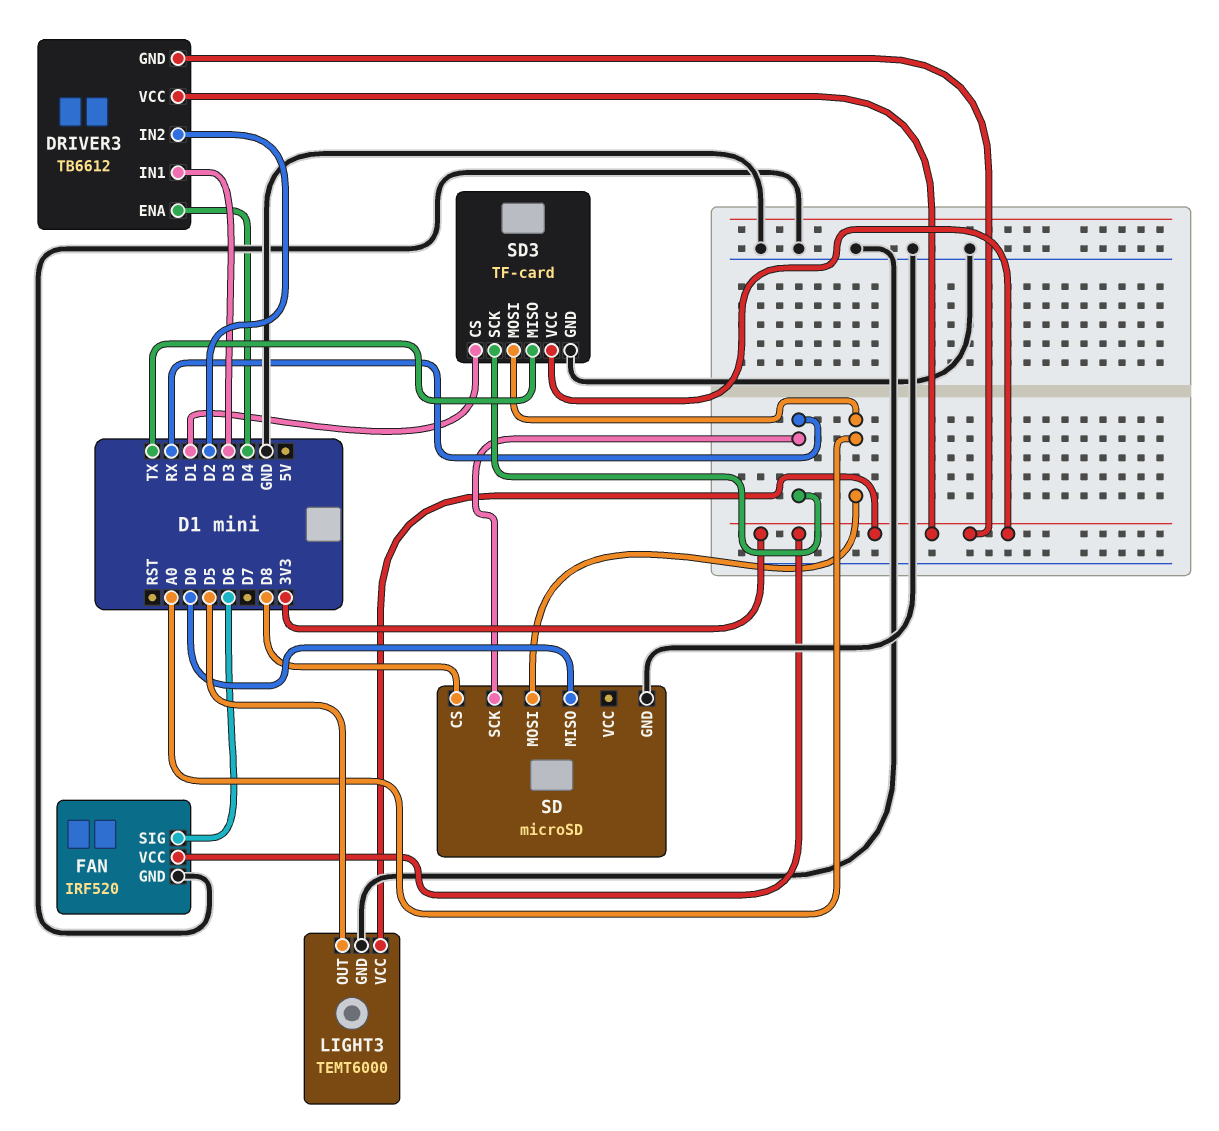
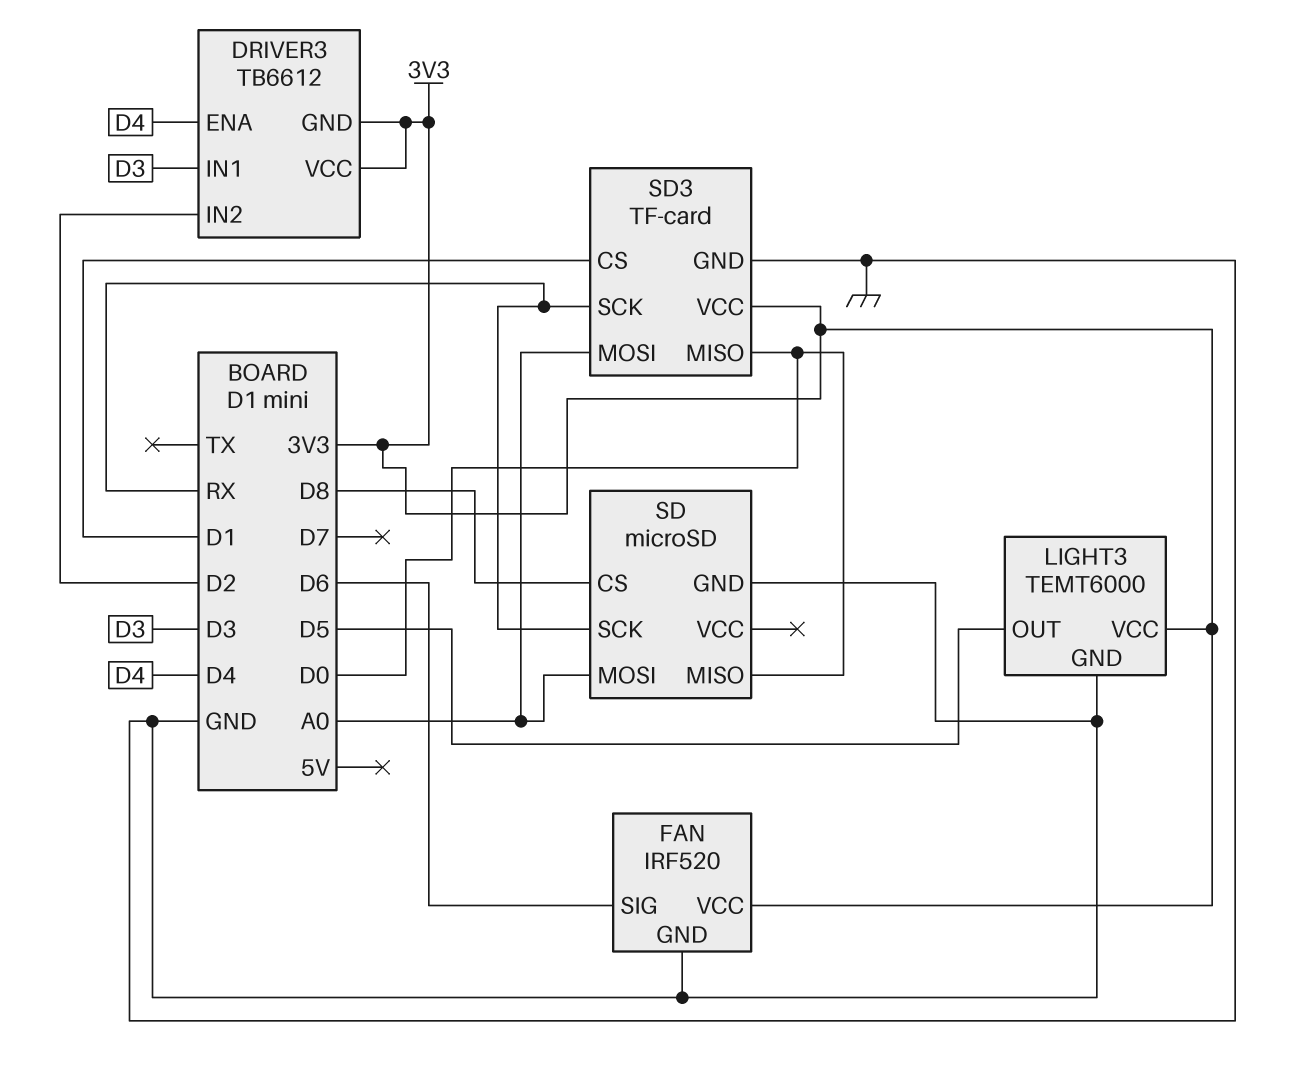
SD3 pin MISO: TX -> D0

